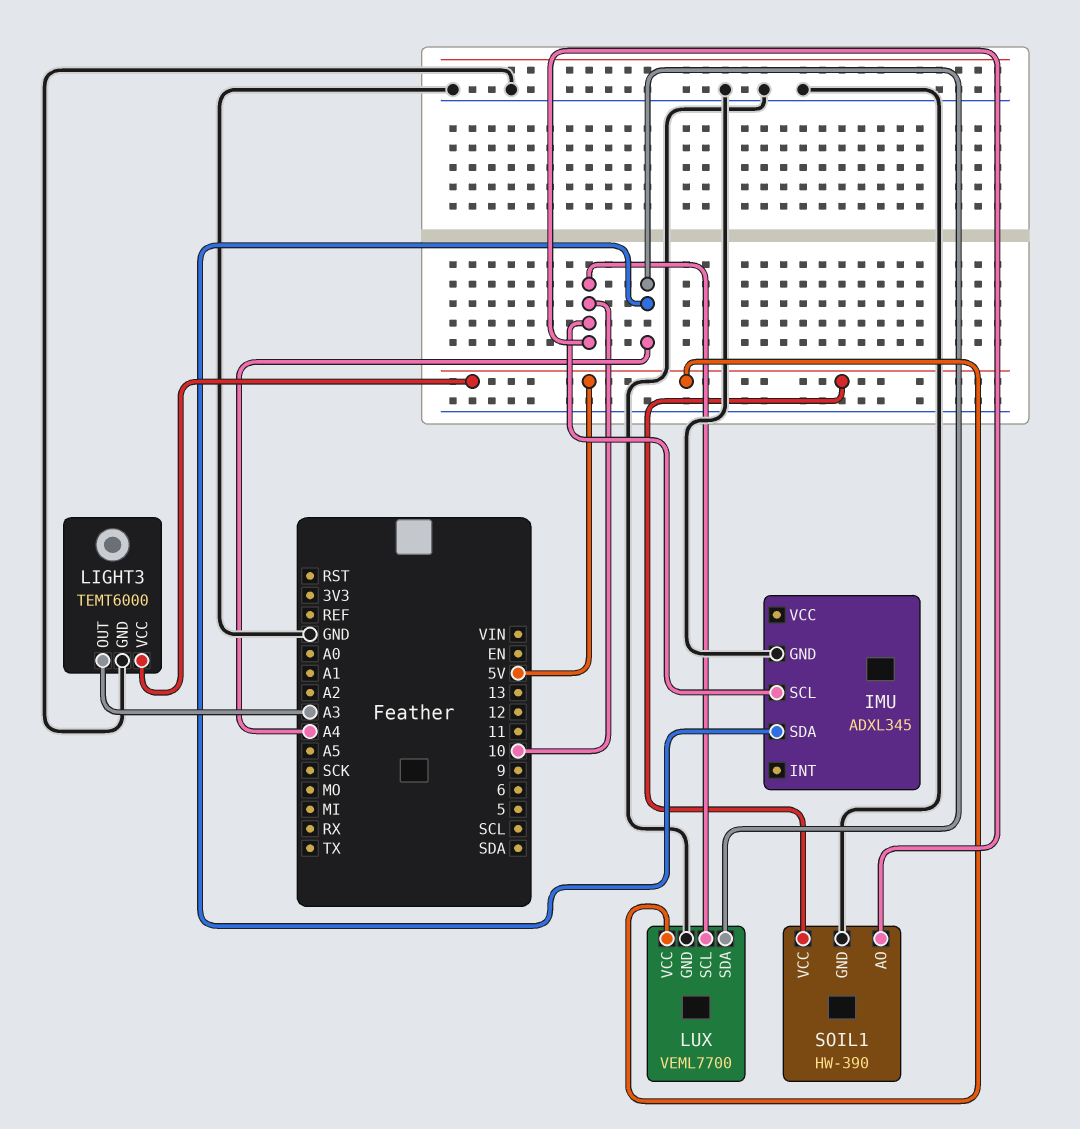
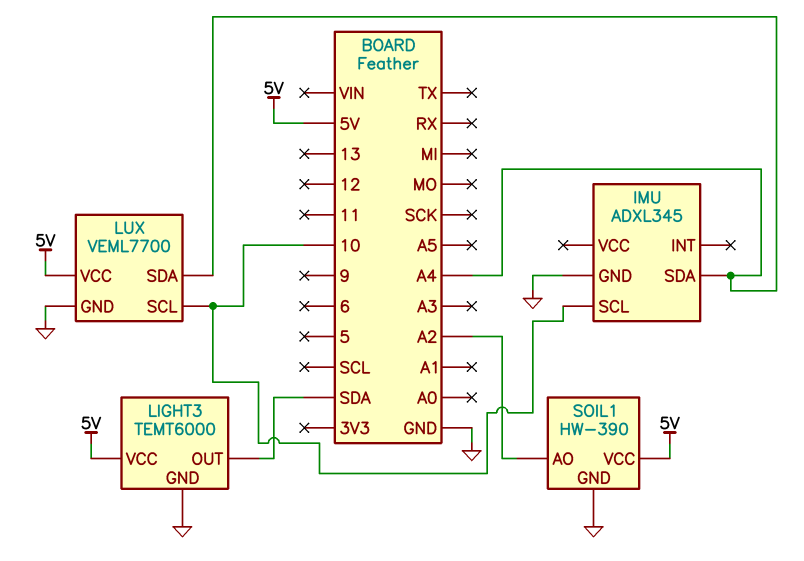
LIGHT3 pin OUT: A3 -> SDA
SOIL1 pin AO: 10 -> A2

